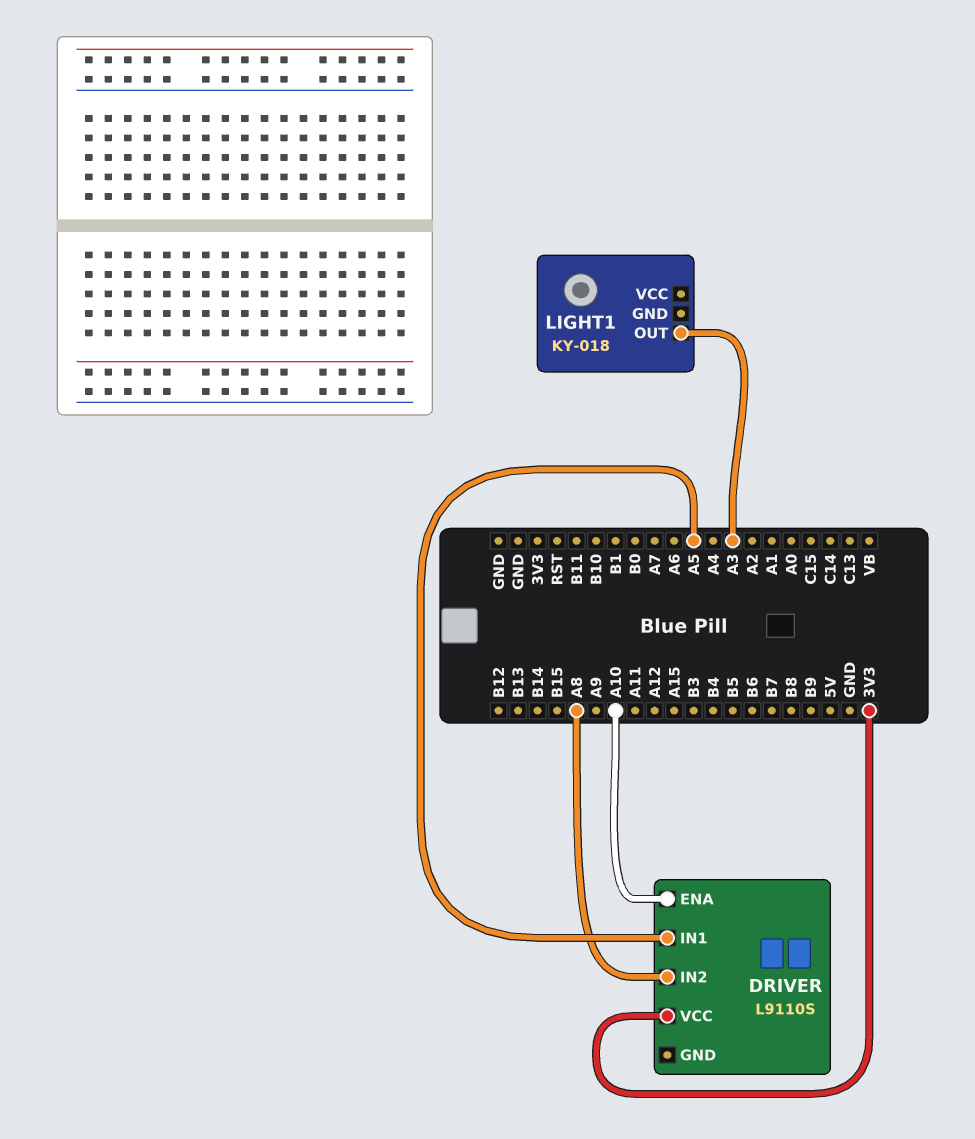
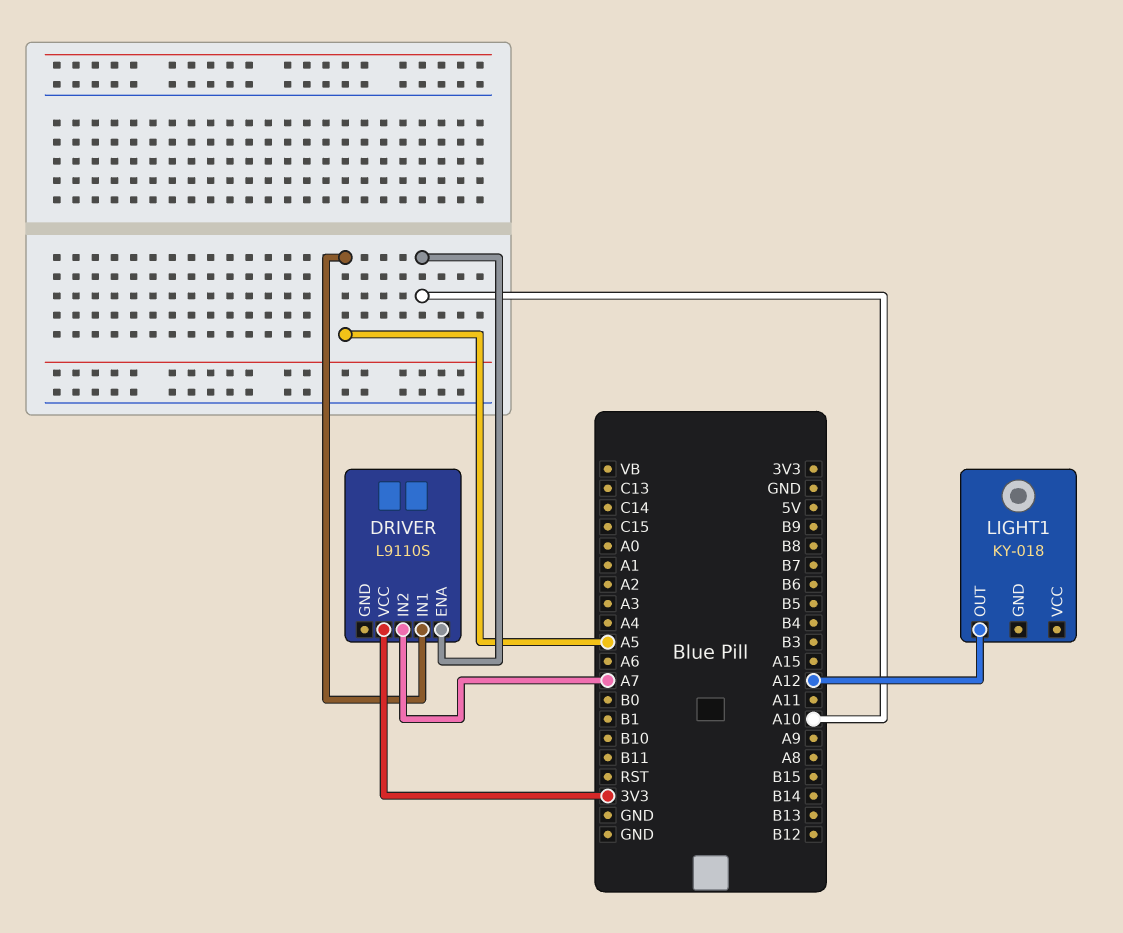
DRIVER pin IN2: A8 -> A7
LIGHT1 pin OUT: A3 -> A12

